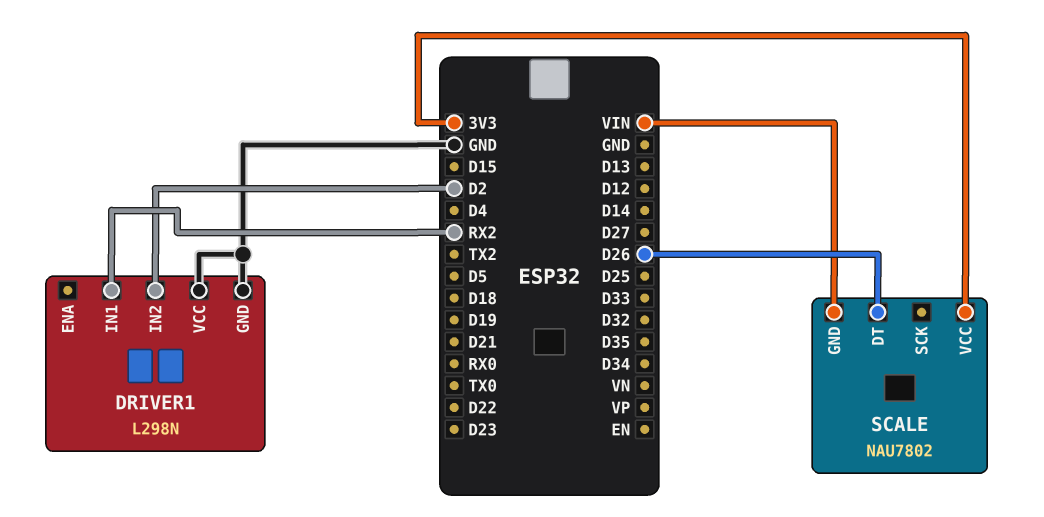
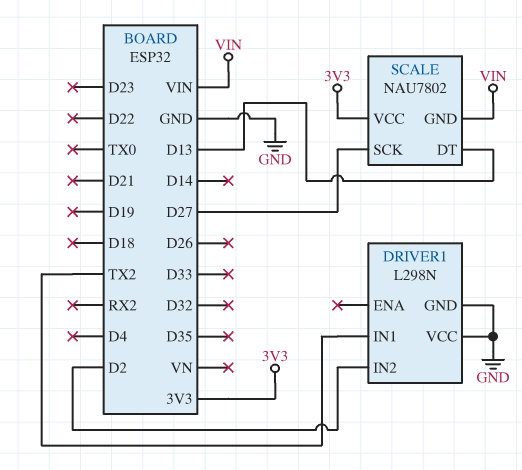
DRIVER1 pin IN1: RX2 -> TX2
SCALE pin DT: D26 -> D13
SCALE pin SCK: none -> D27

